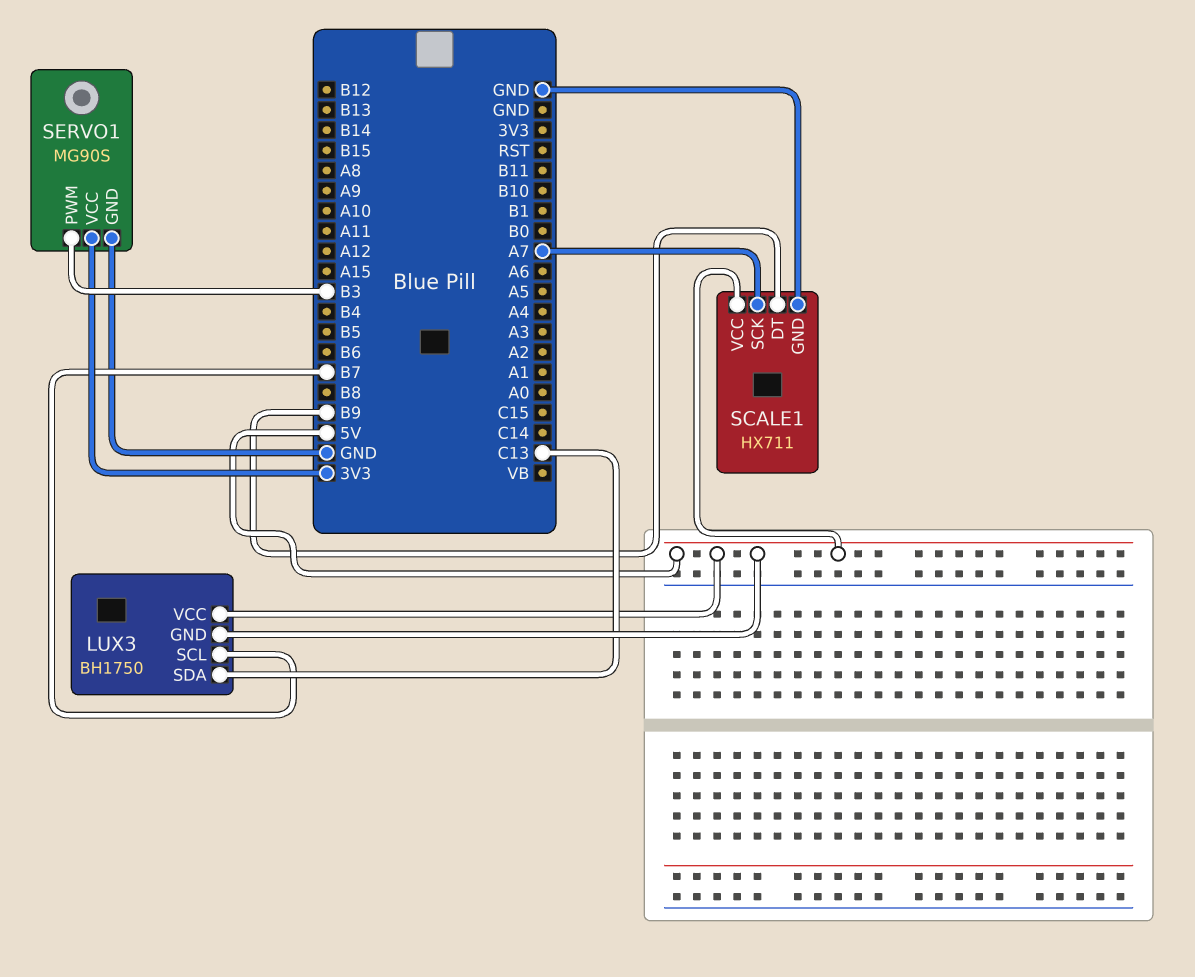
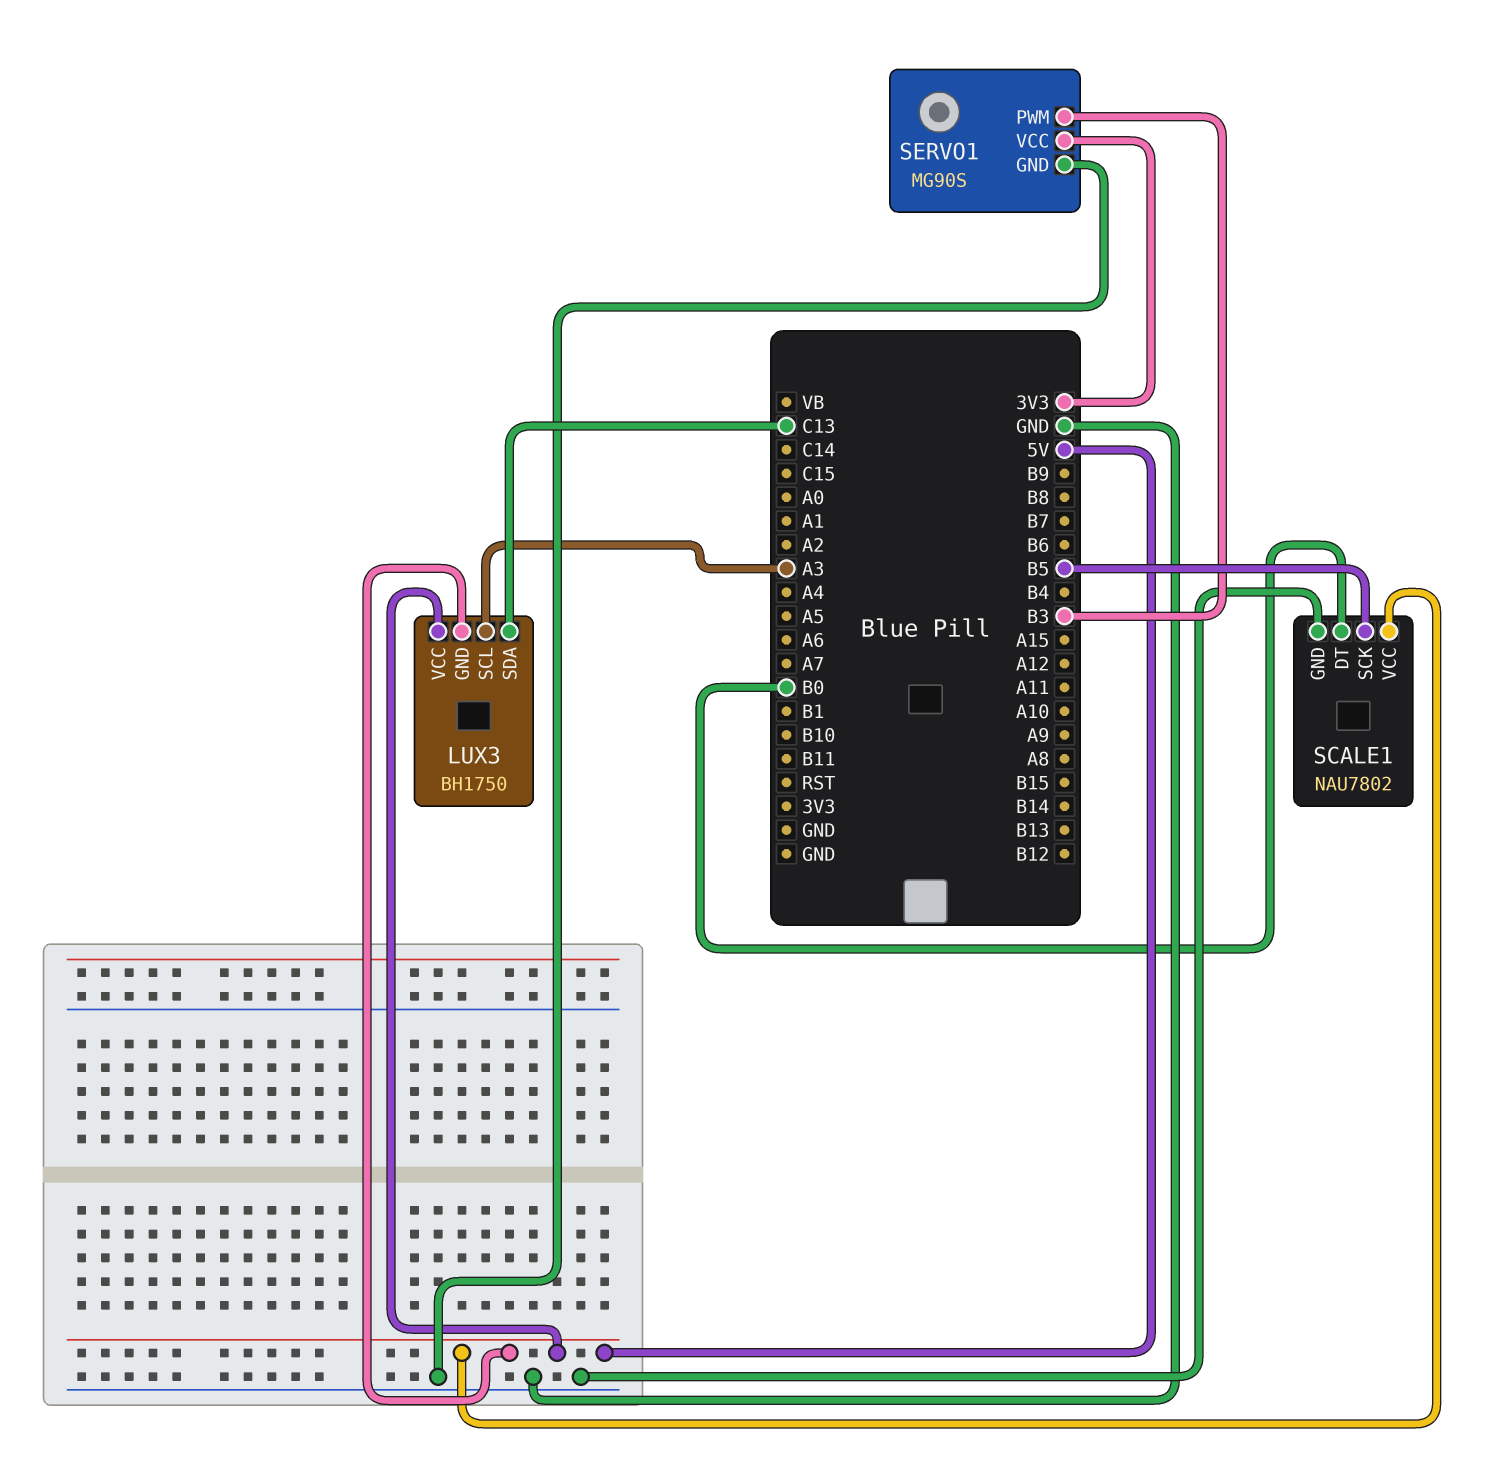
LUX3 pin SCL: B7 -> A3
SCALE1: HX711 -> NAU7802
SCALE1 pin DT: B9 -> B0
SCALE1 pin SCK: A7 -> B5

